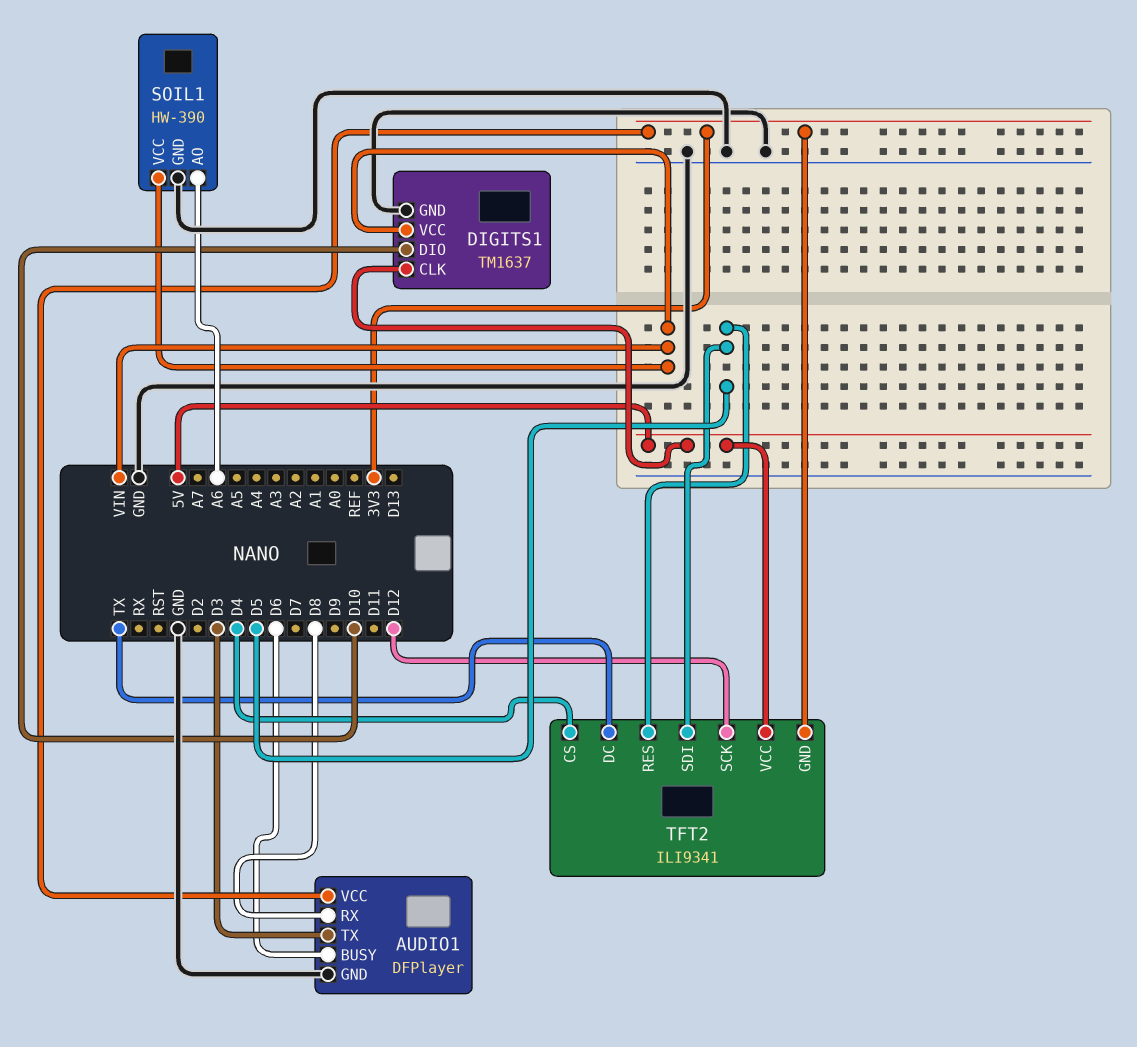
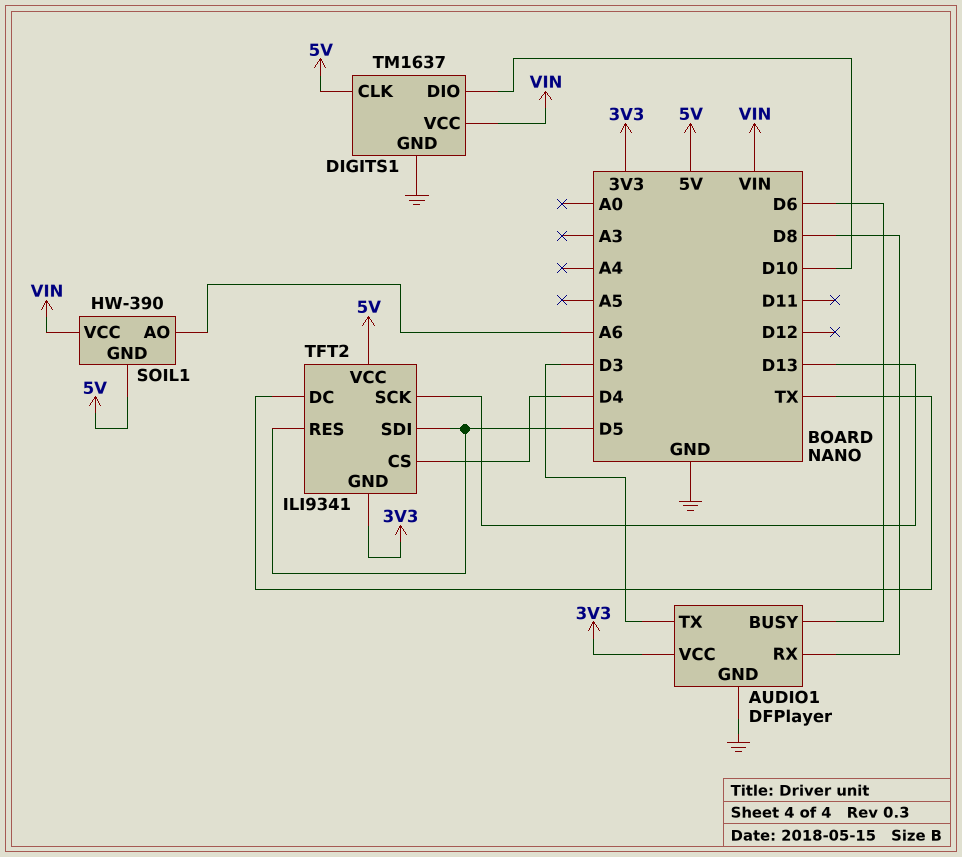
SOIL1 pin GND: GND -> 5V
TFT2 pin SCK: D12 -> D13

